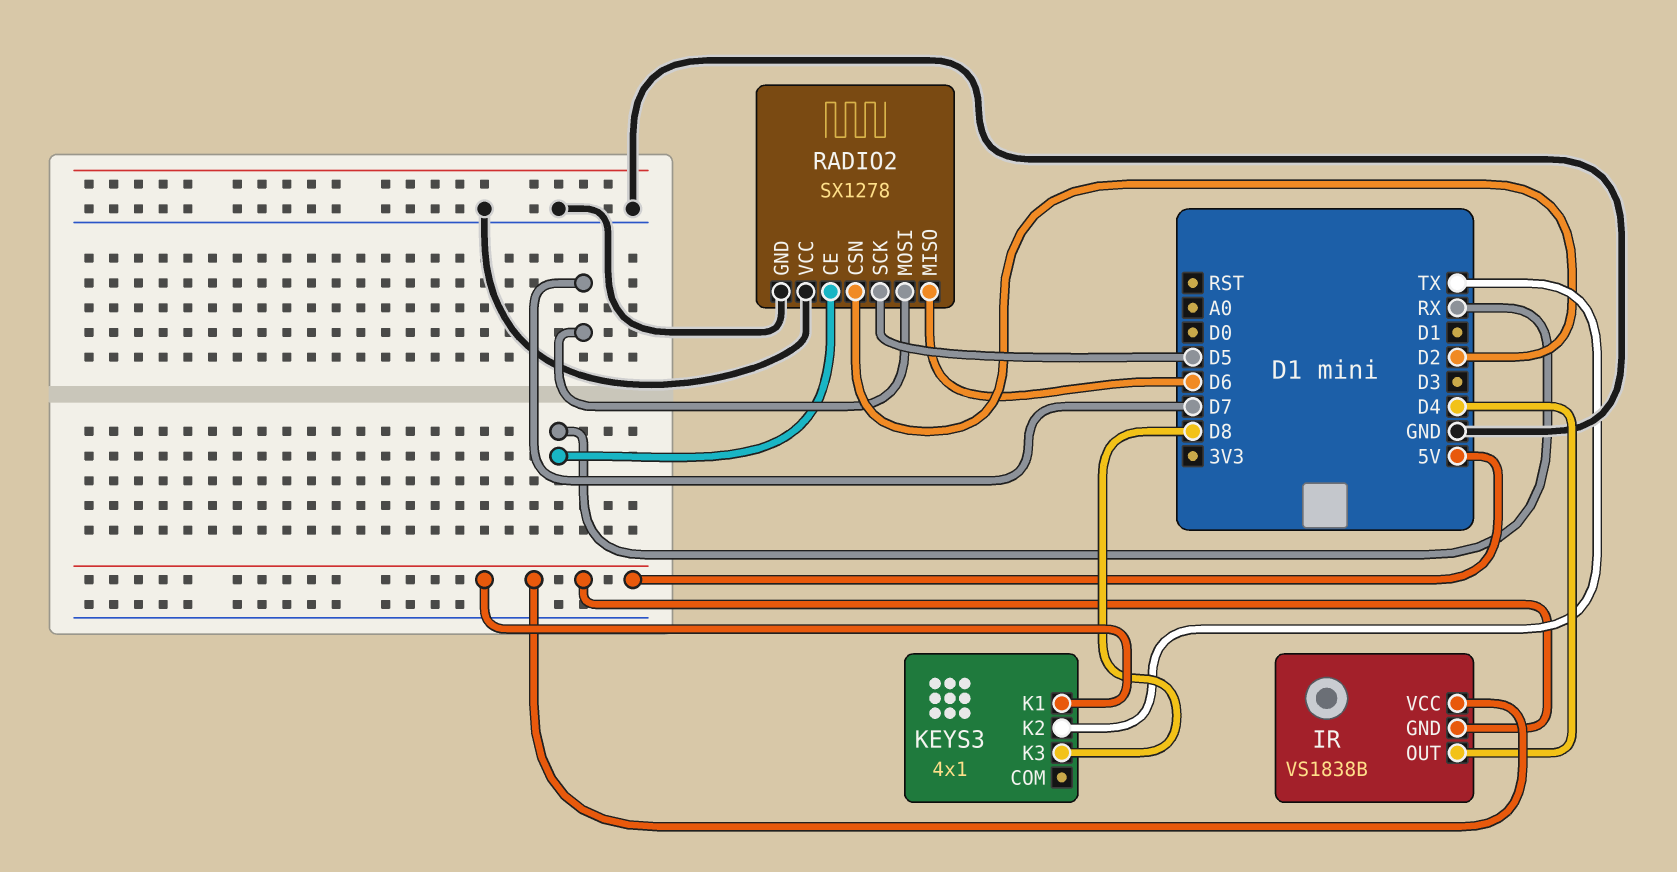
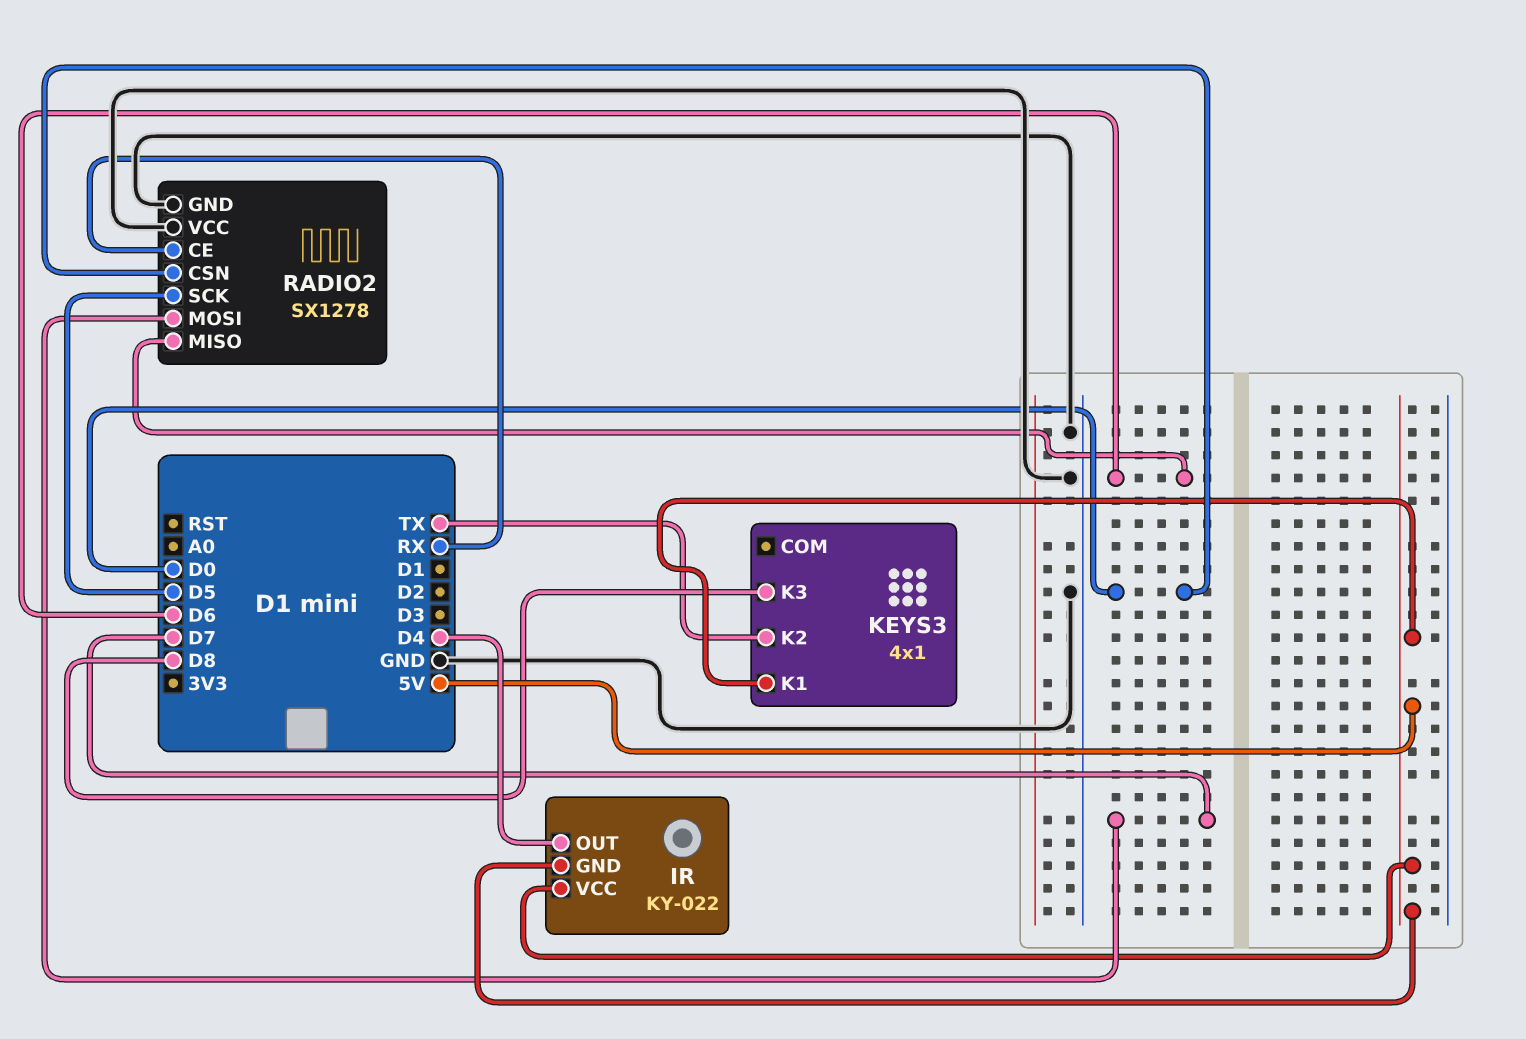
IR: VS1838B -> KY-022
RADIO2 pin CSN: D2 -> D0

